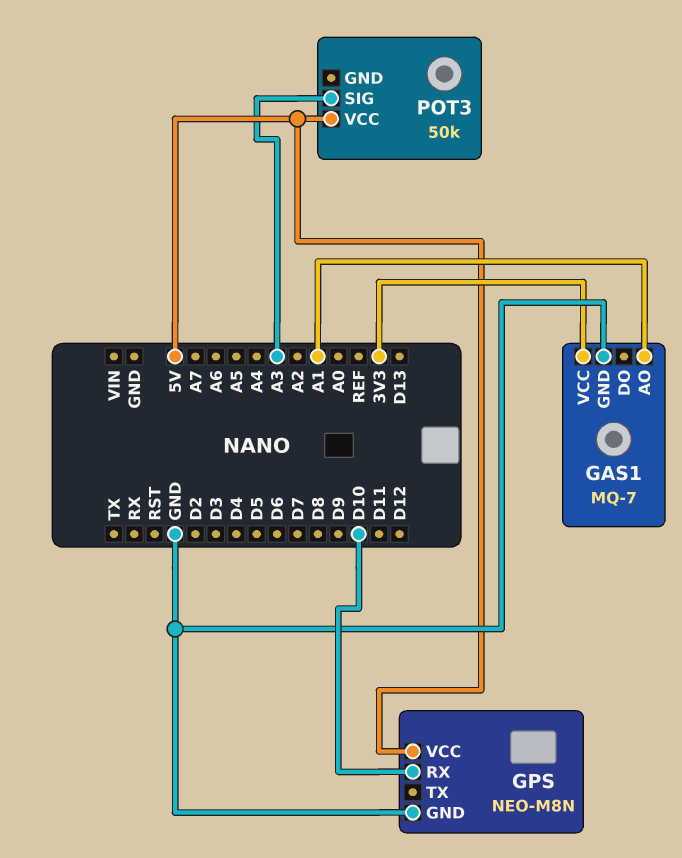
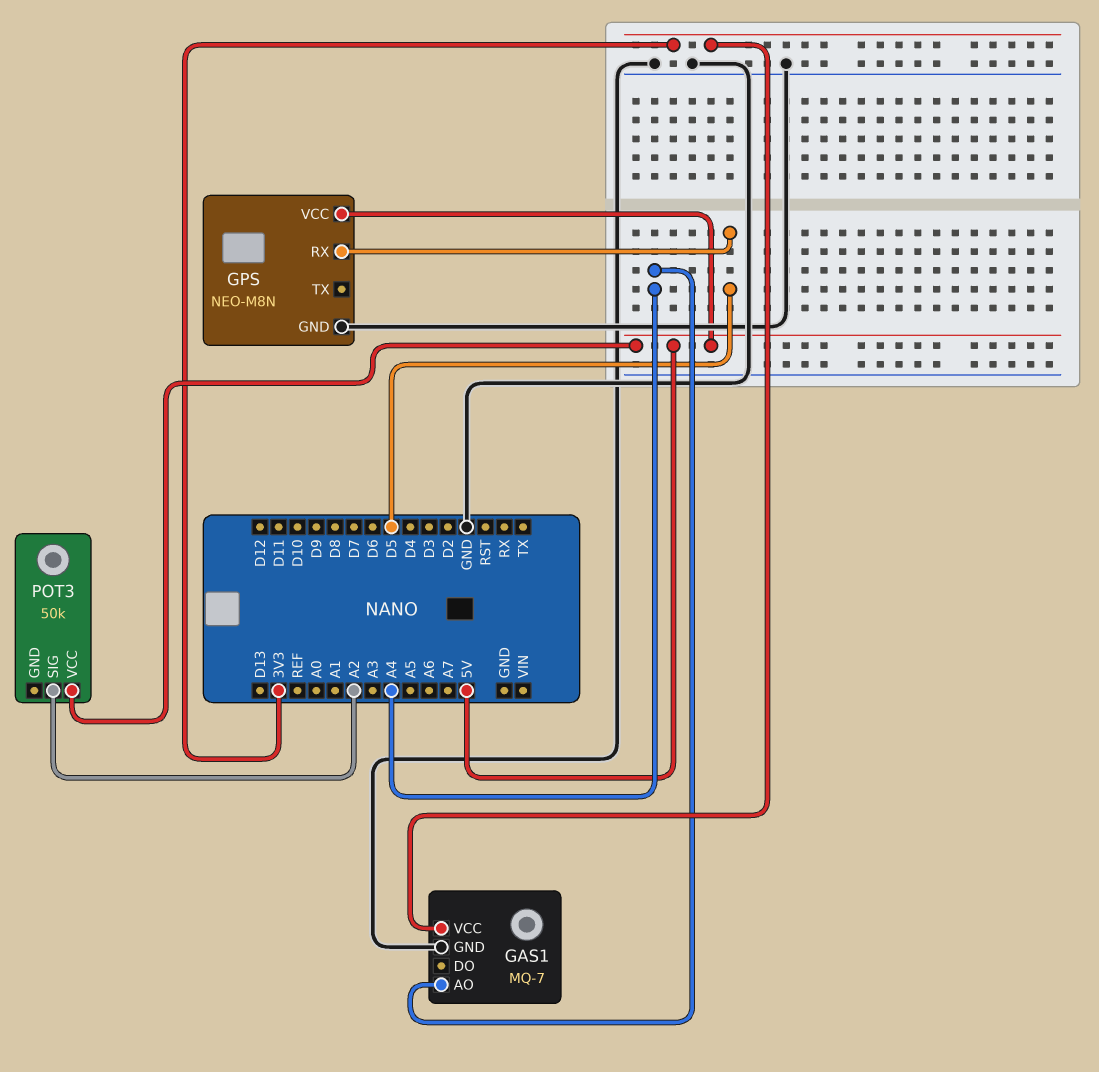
GAS1 pin AO: A1 -> A4
GPS pin RX: D10 -> D5
POT3 pin SIG: A3 -> A2

